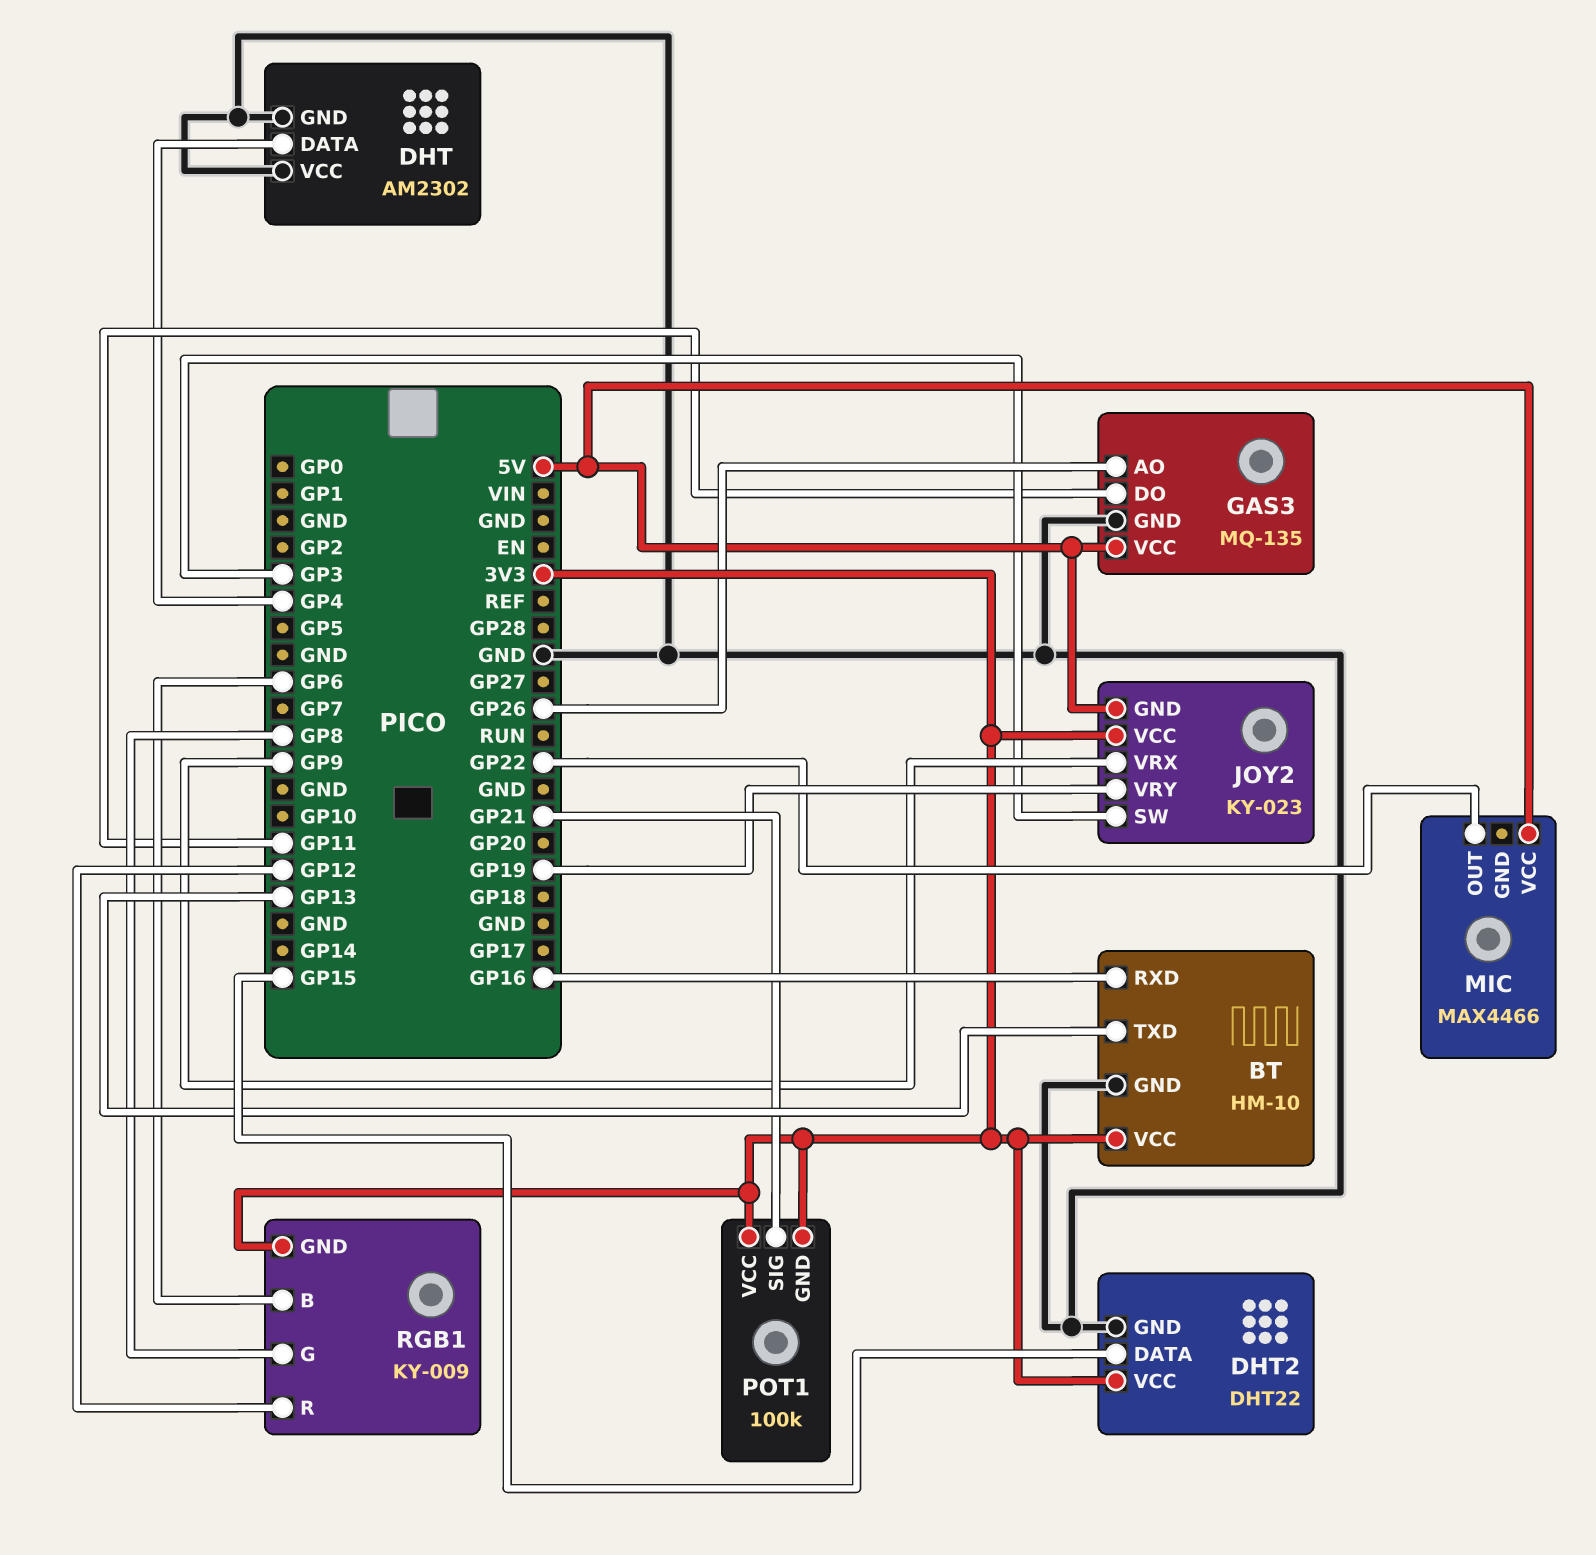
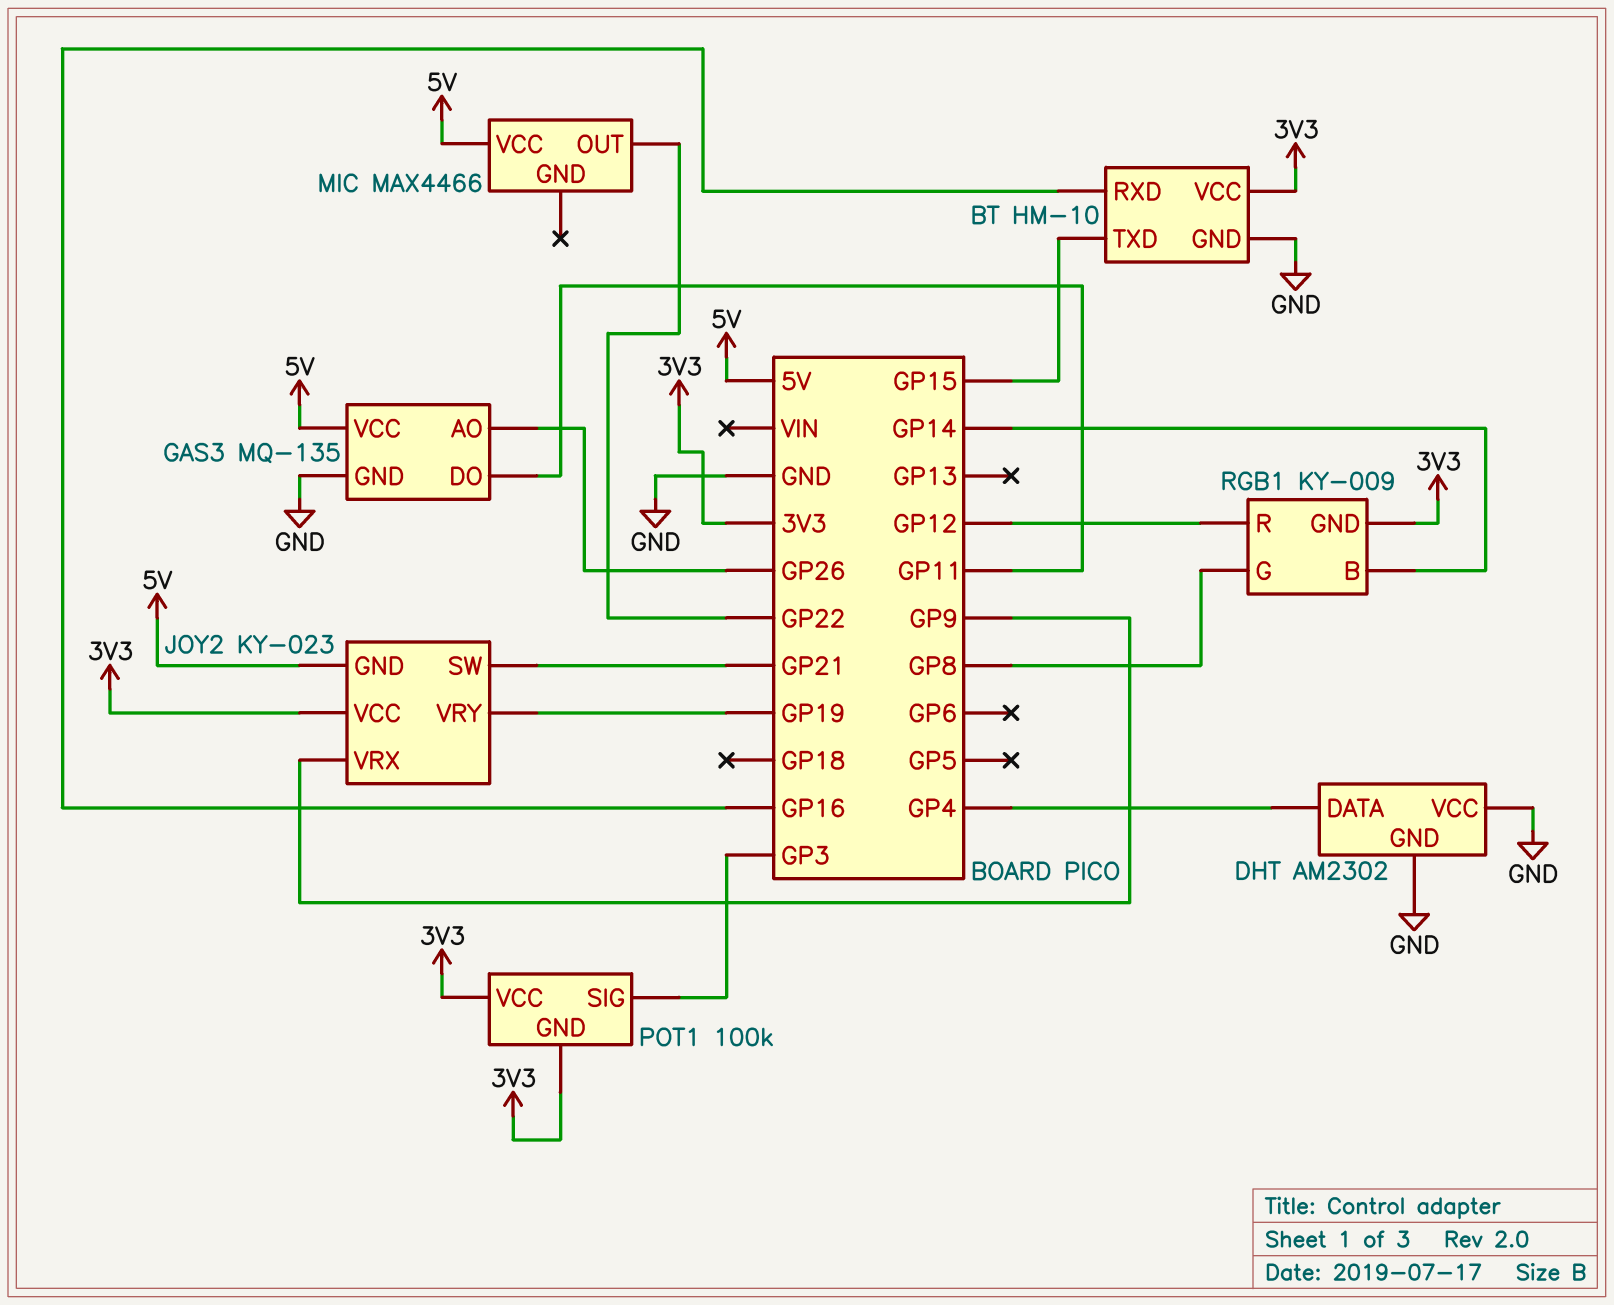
BT pin TXD: GP13 -> GP15
DHT2: DHT22 -> none
DHT2 pin DATA: GP15 -> none
DHT2 pin GND: GND -> none
DHT2 pin VCC: 3V3 -> none
JOY2 pin SW: GP3 -> GP21
POT1 pin SIG: GP21 -> GP3
RGB1 pin B: GP6 -> GP14

